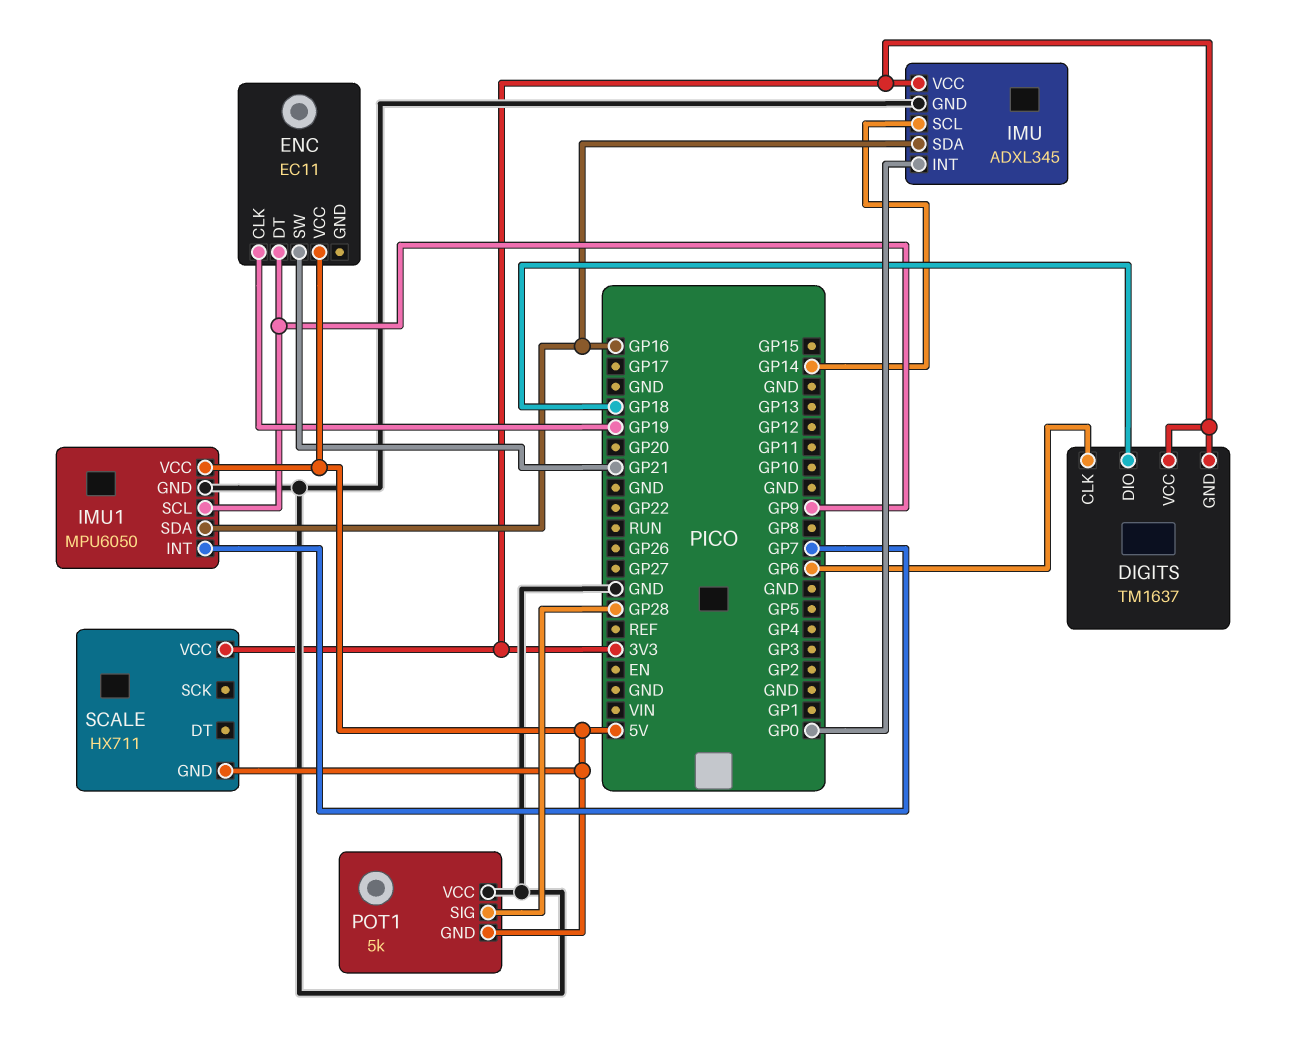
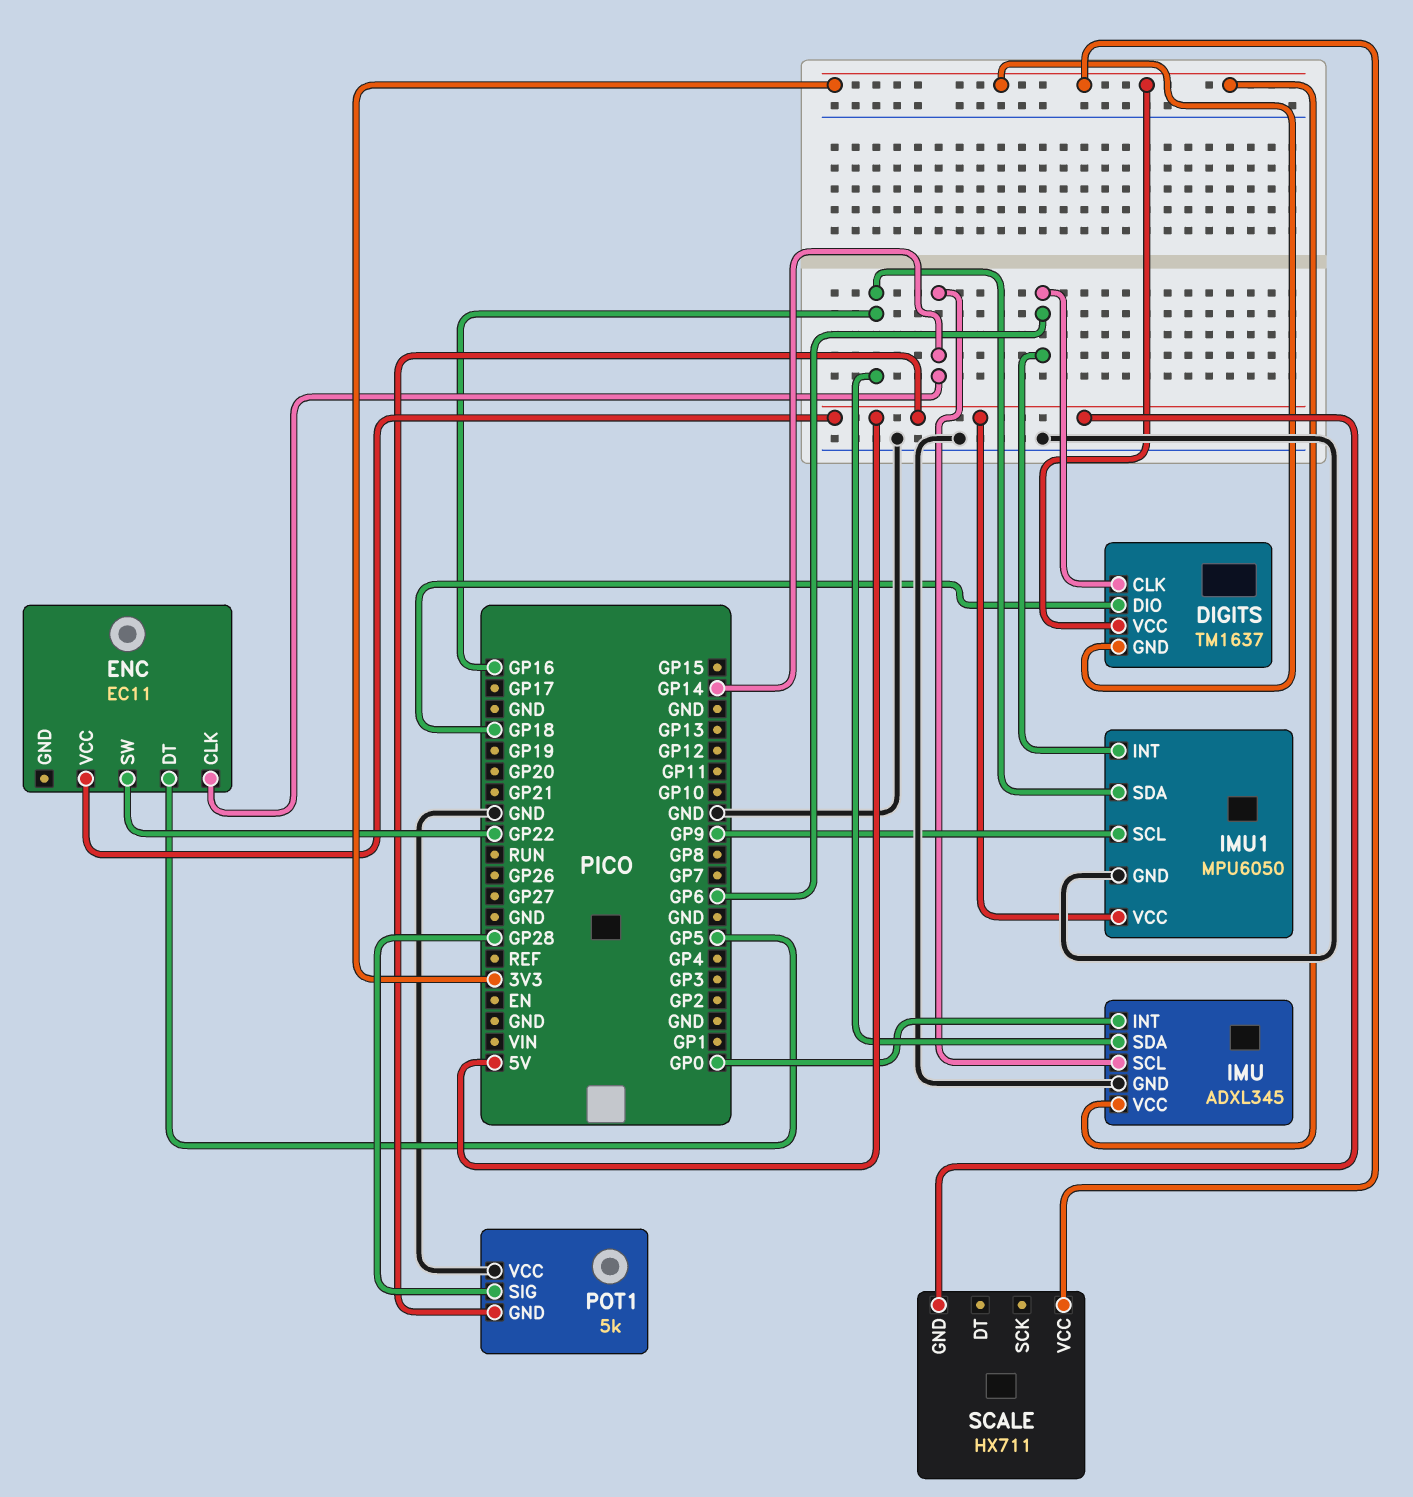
ENC pin CLK: GP19 -> GP14
ENC pin DT: GP9 -> GP5
ENC pin SW: GP21 -> GP22
IMU1 pin INT: GP7 -> GP6

